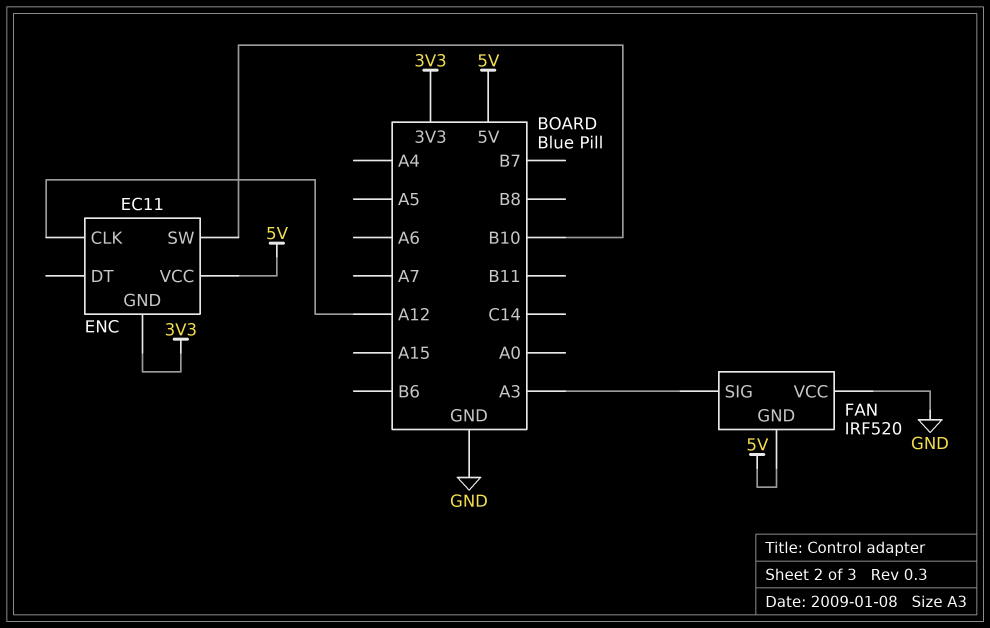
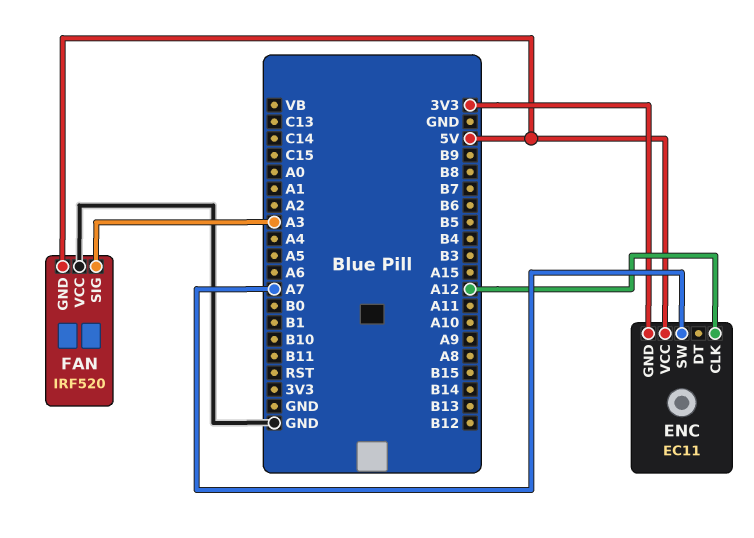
ENC pin SW: B10 -> A7

